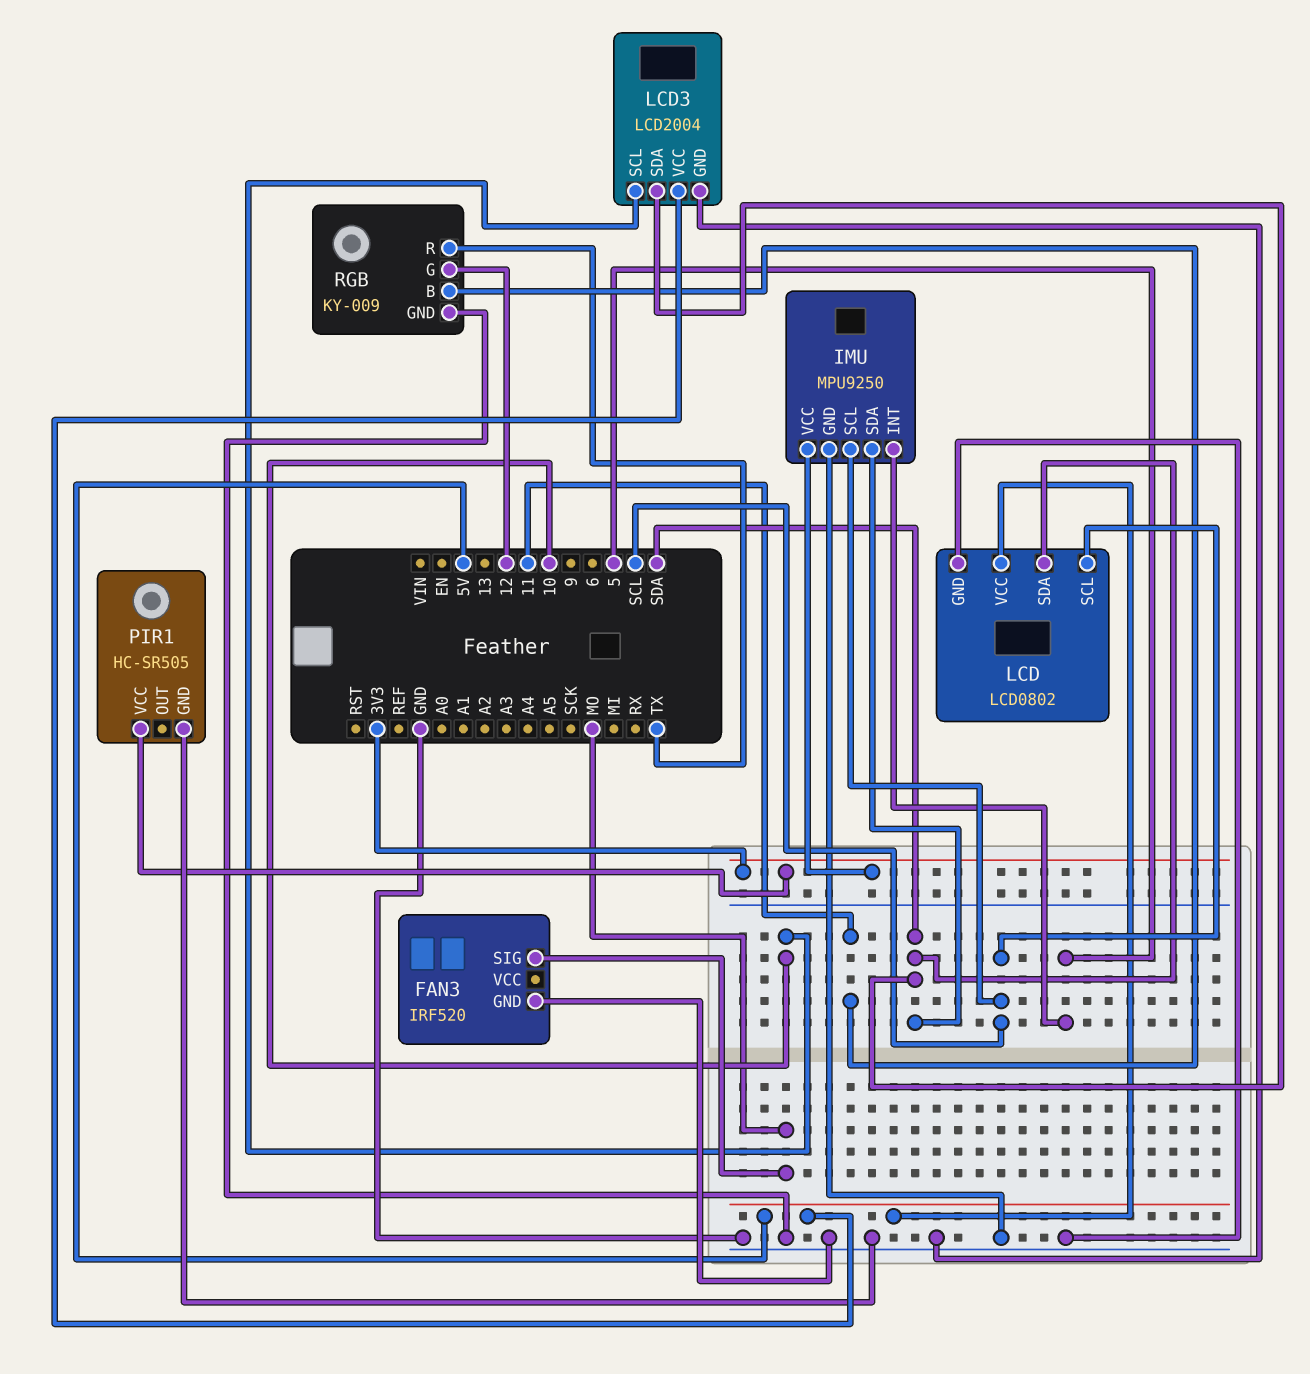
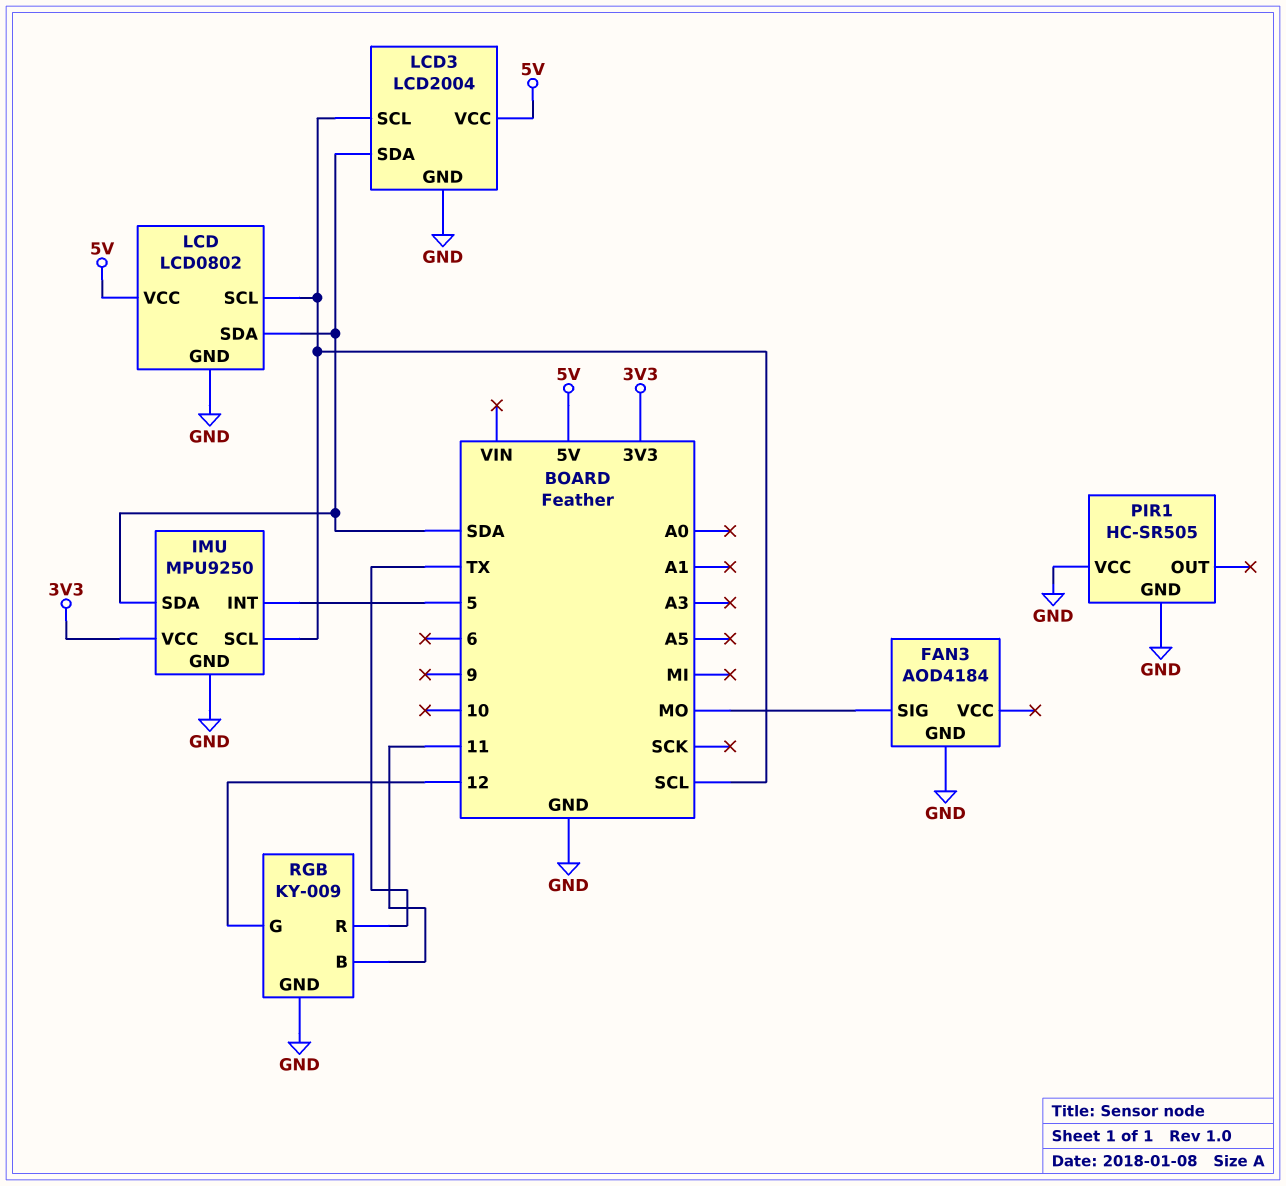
FAN3: IRF520 -> AOD4184
LCD3 pin SCL: 10 -> SCL
PIR1 pin VCC: 3V3 -> GND

